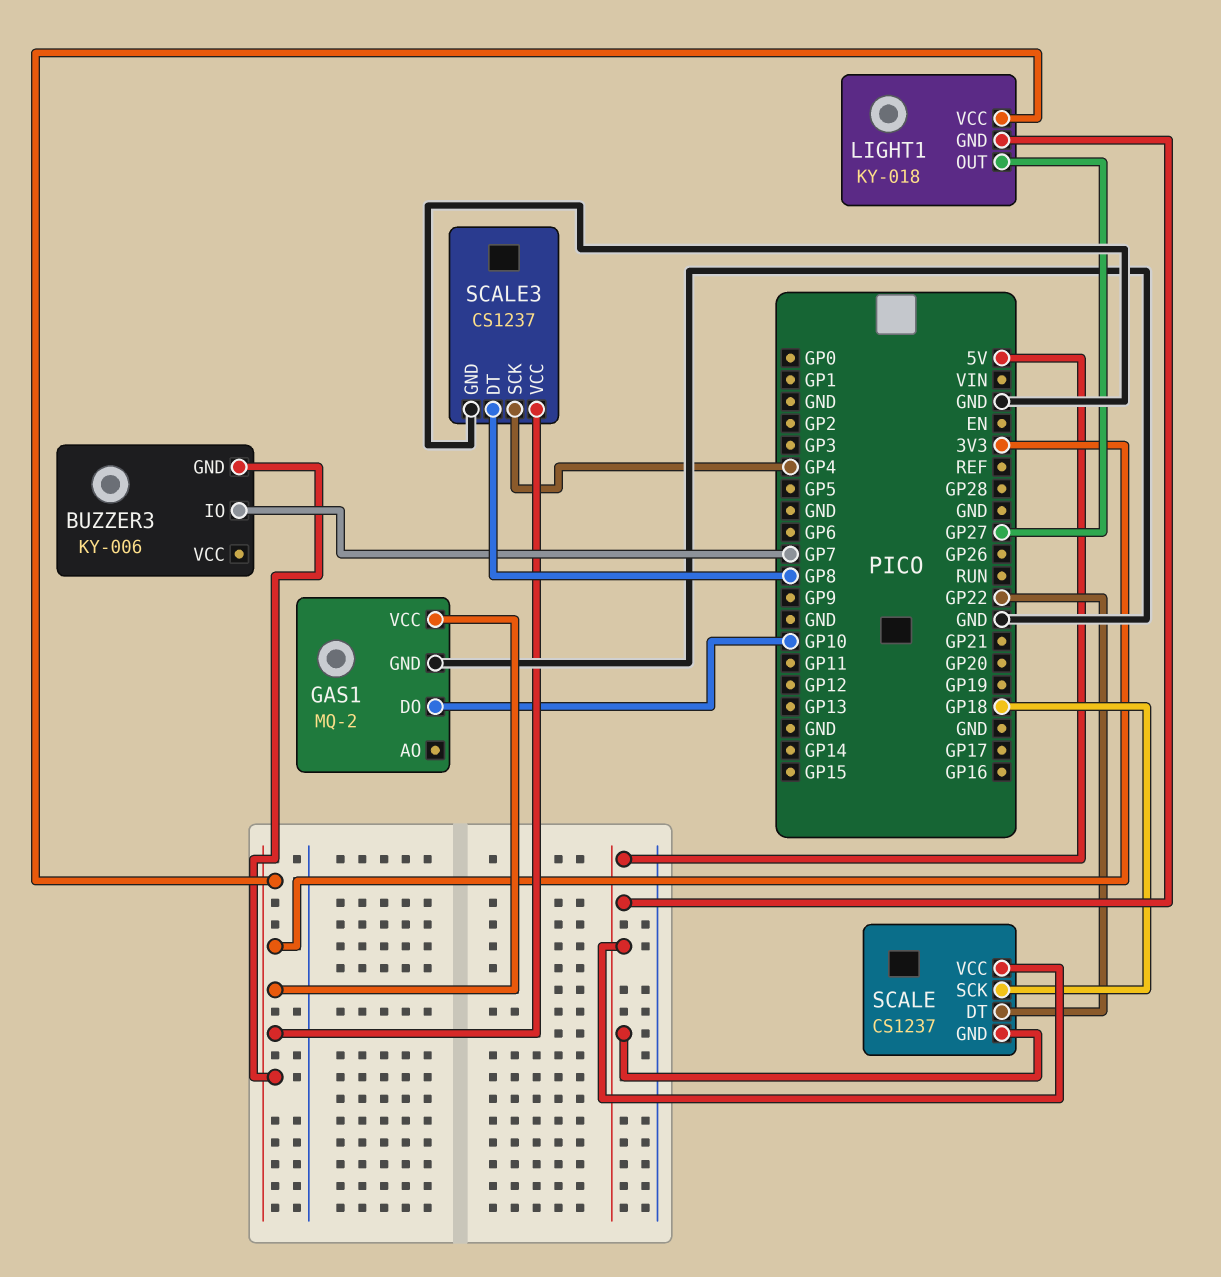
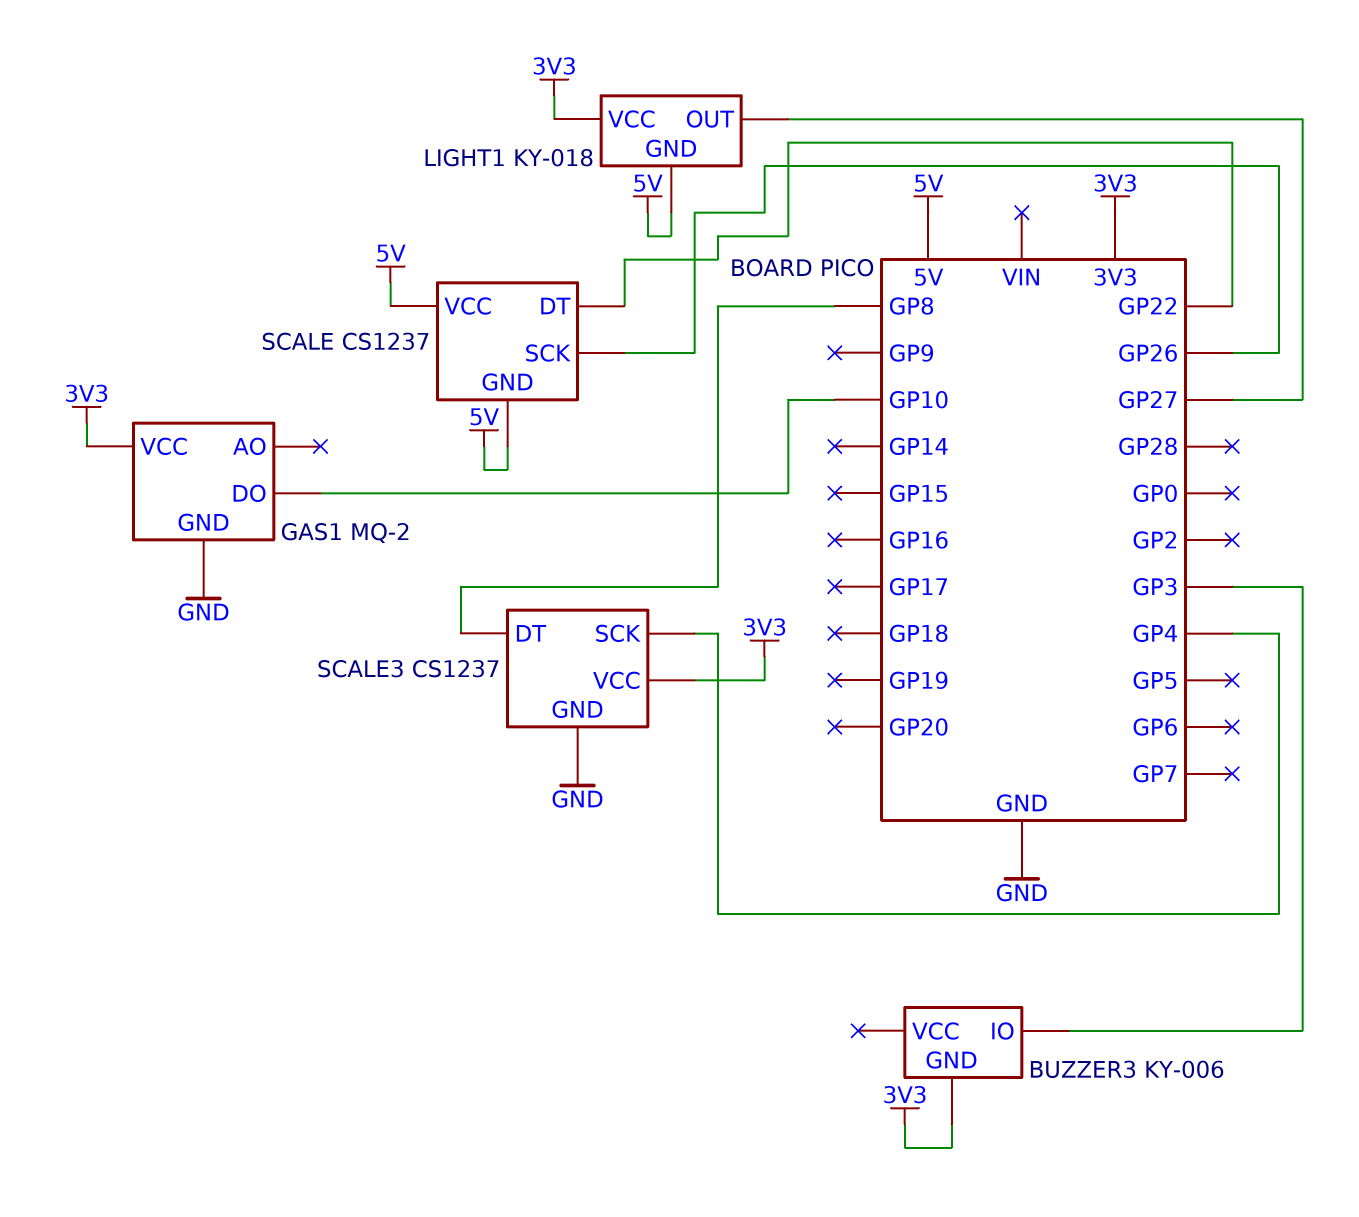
BUZZER3 pin IO: GP7 -> GP3
SCALE pin SCK: GP18 -> GP26

